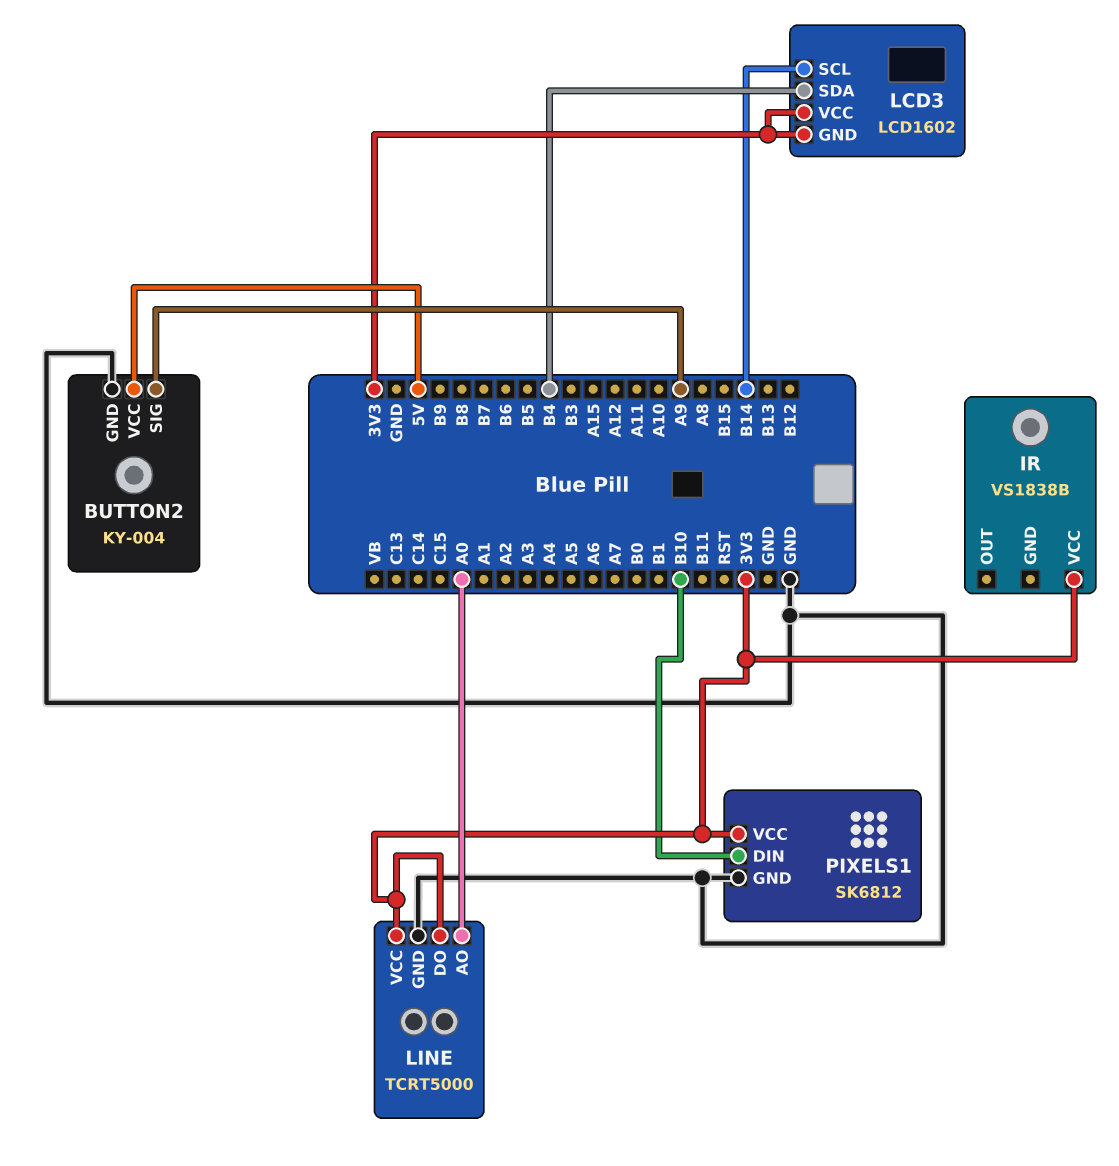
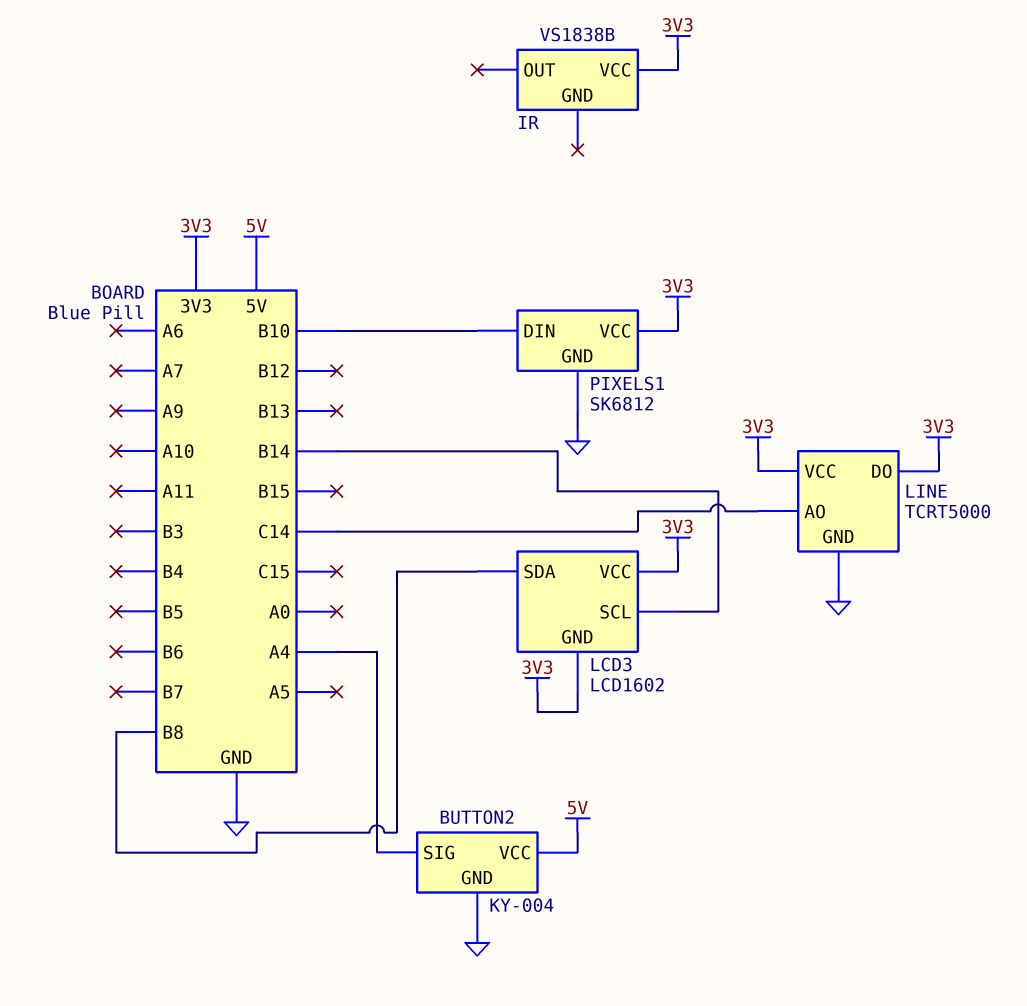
BUTTON2 pin SIG: A9 -> A4
LCD3 pin SDA: B4 -> B8
LINE pin AO: A0 -> C14

